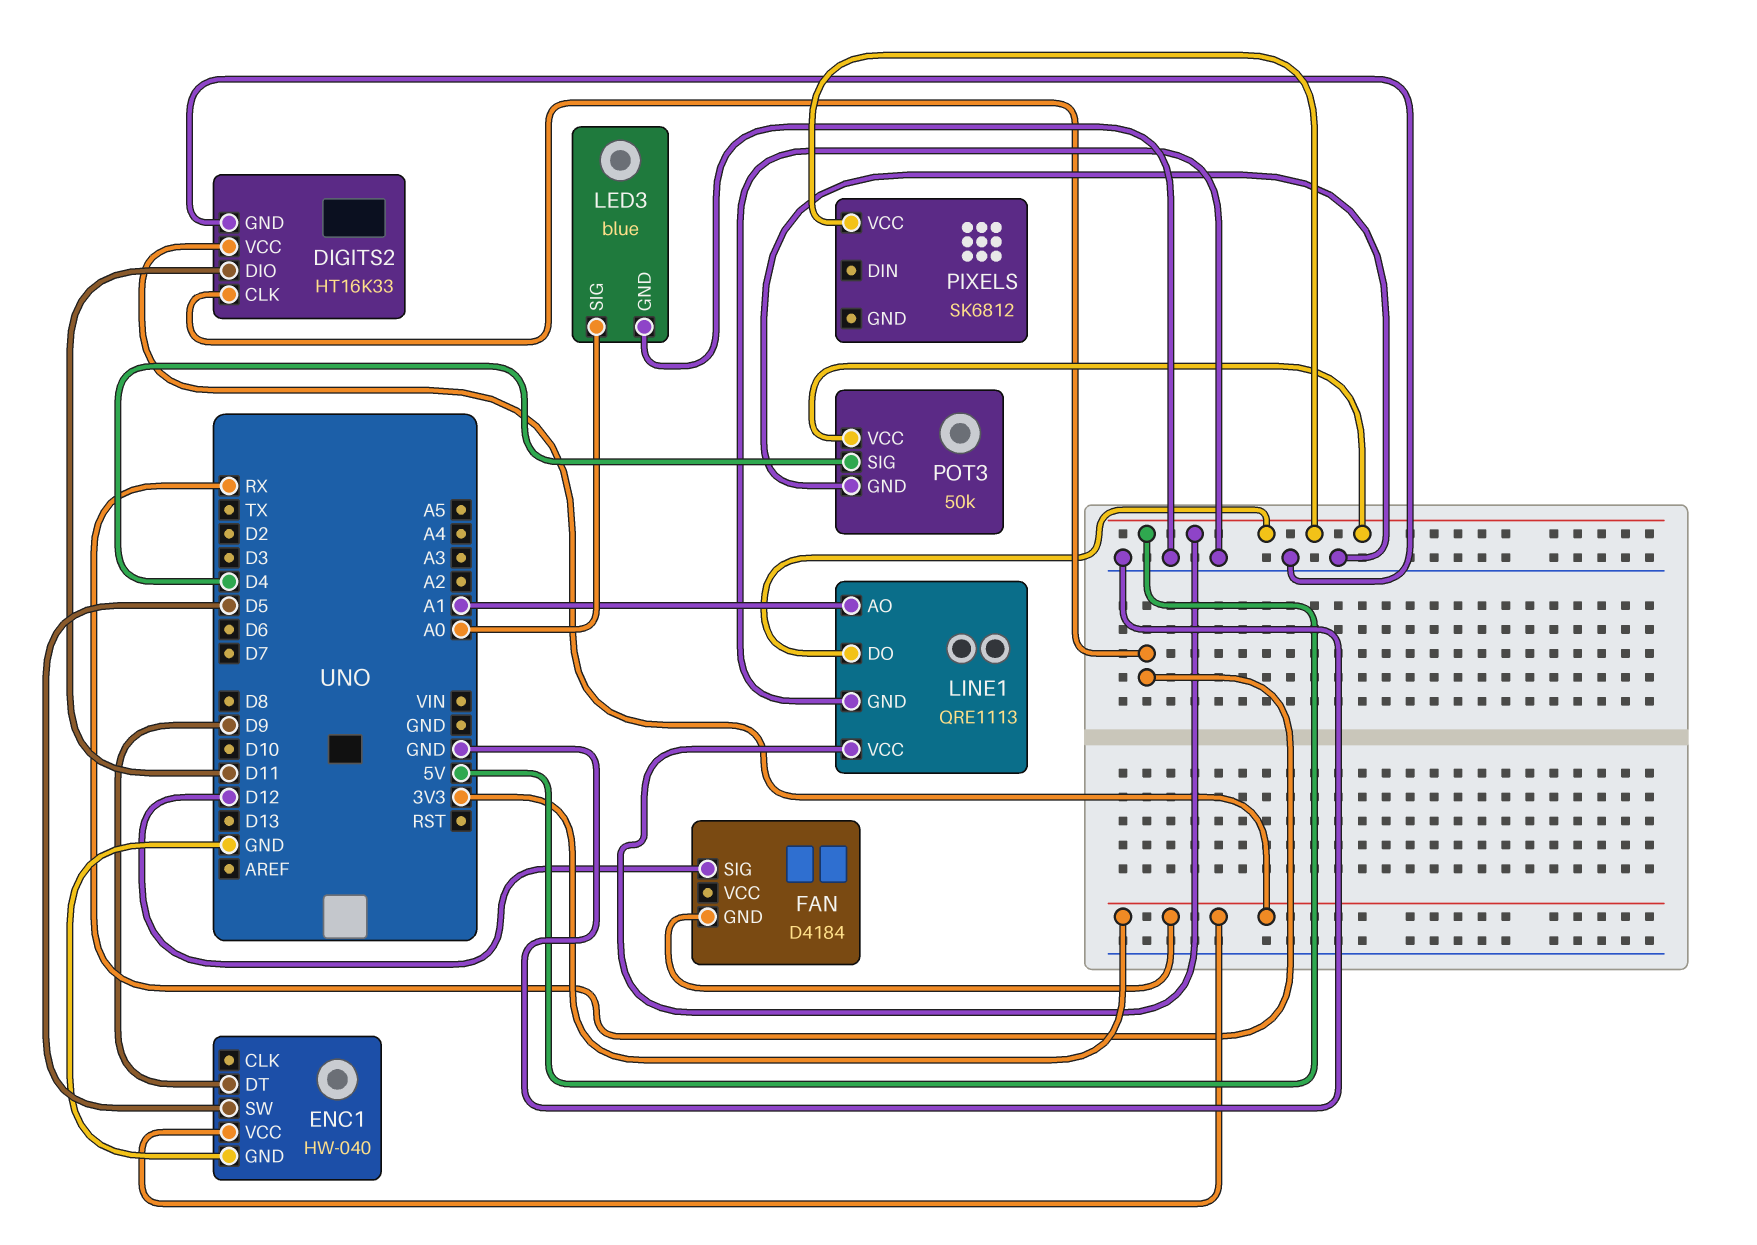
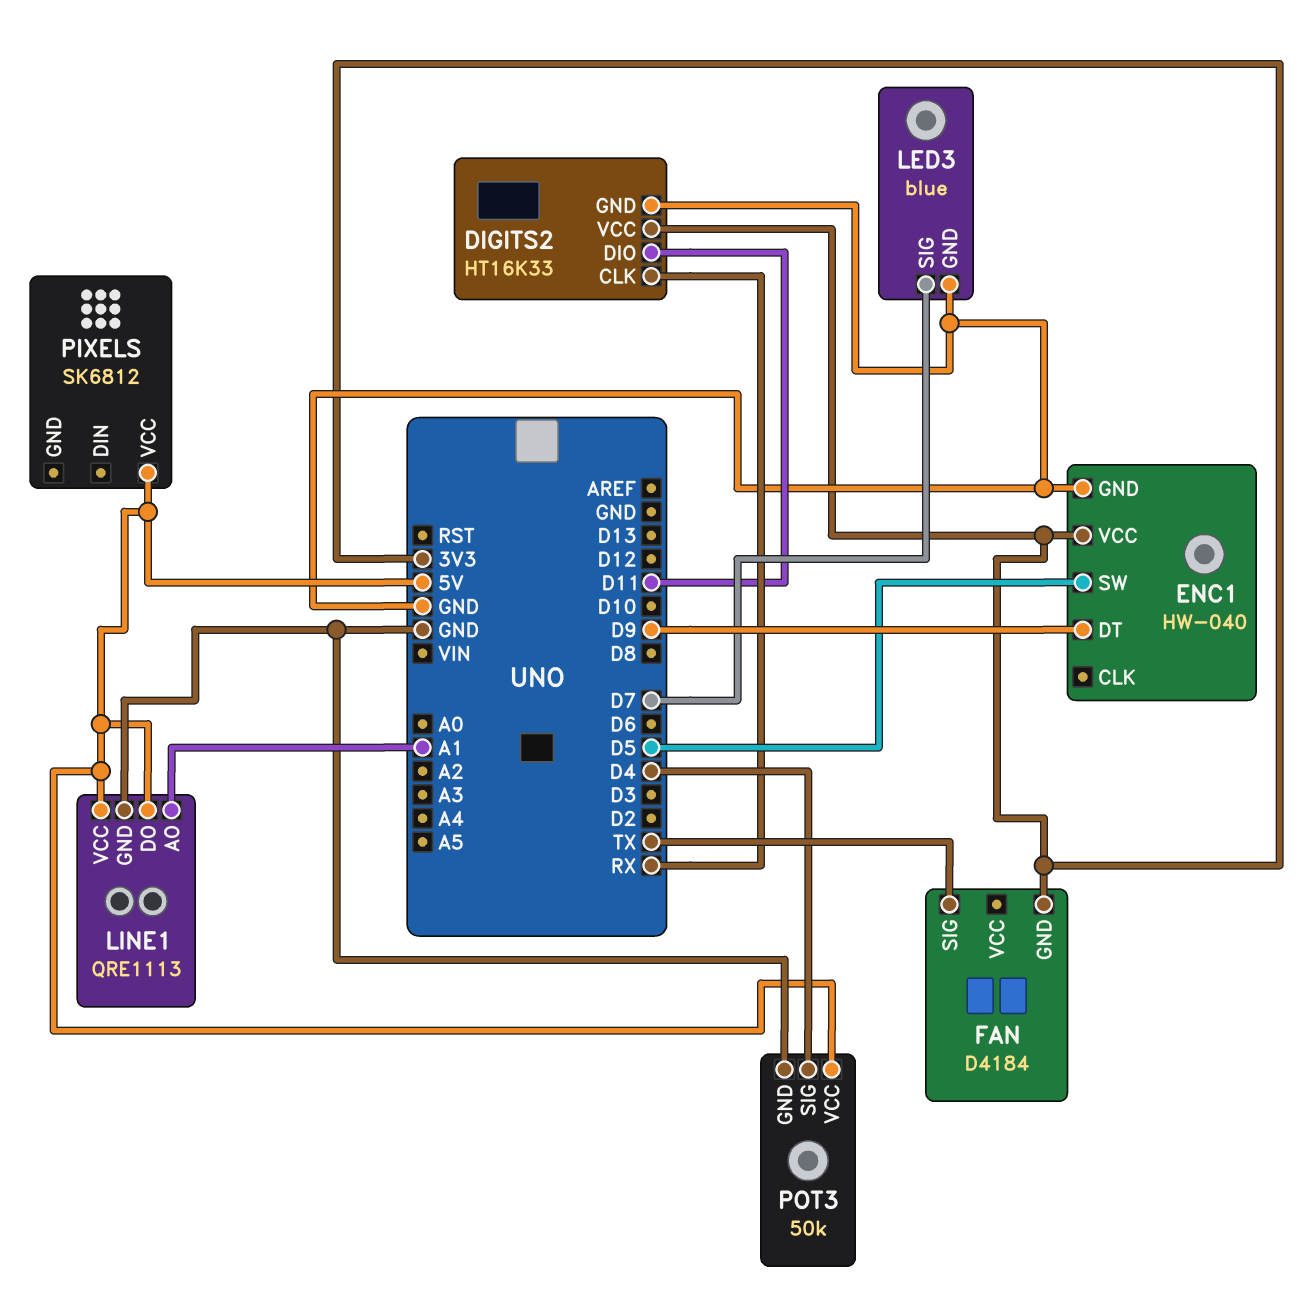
FAN pin SIG: D12 -> TX
LED3 pin SIG: A0 -> D7

